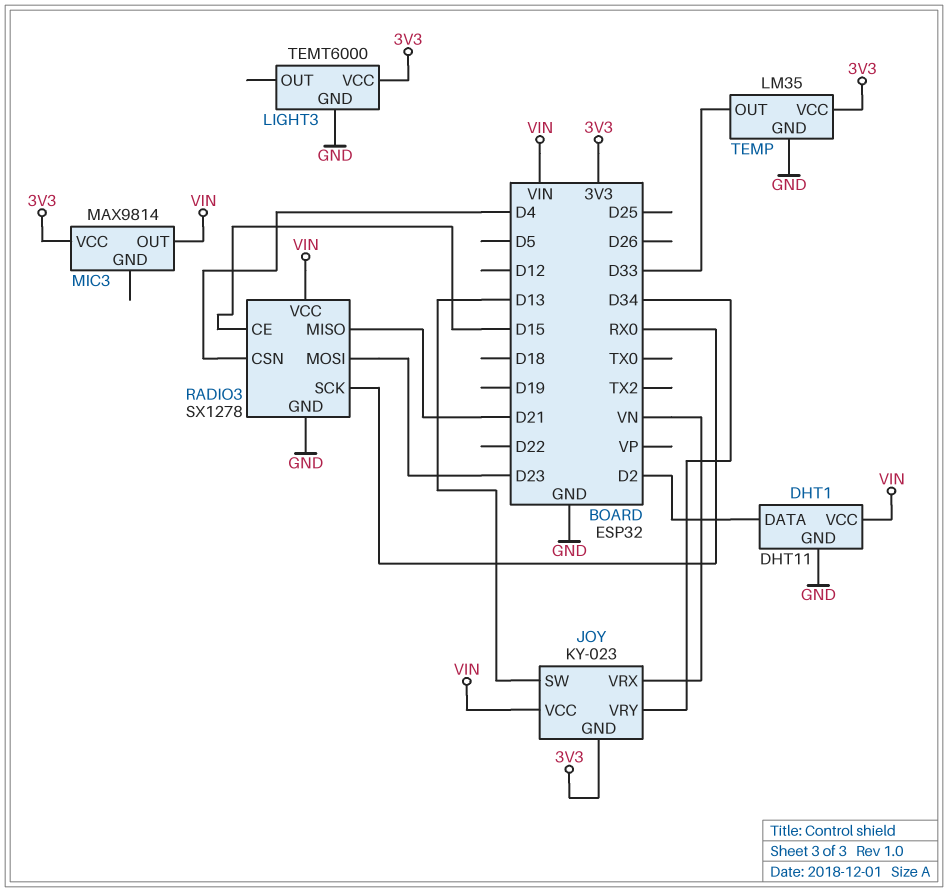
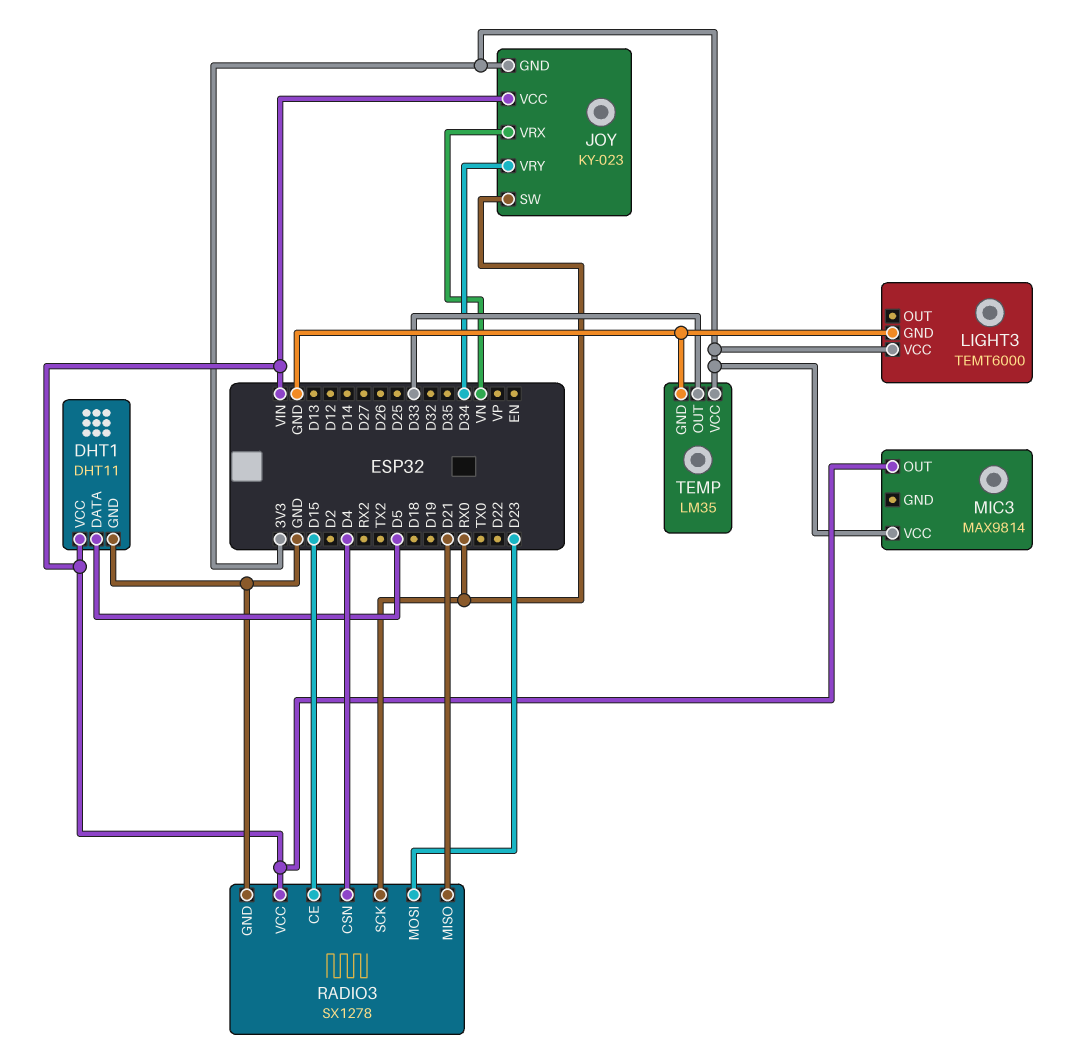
DHT1 pin DATA: D2 -> D5
JOY pin SW: D13 -> RX0

